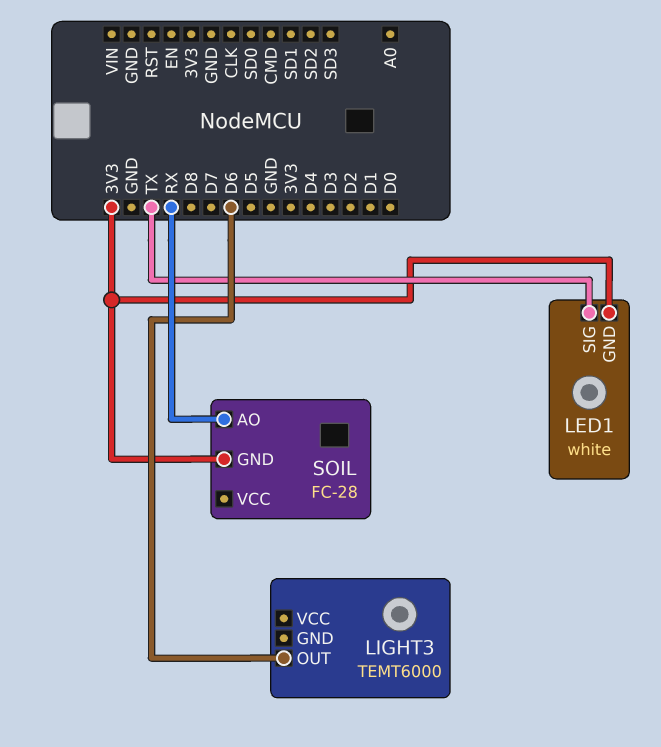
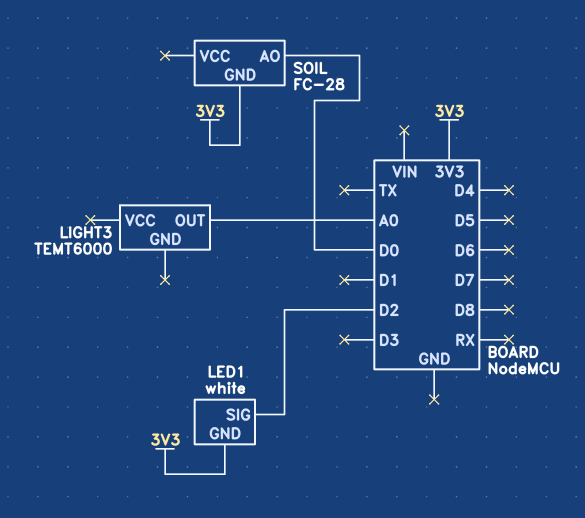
LED1 pin SIG: TX -> D2
LIGHT3 pin OUT: D6 -> A0
SOIL pin AO: RX -> D0

